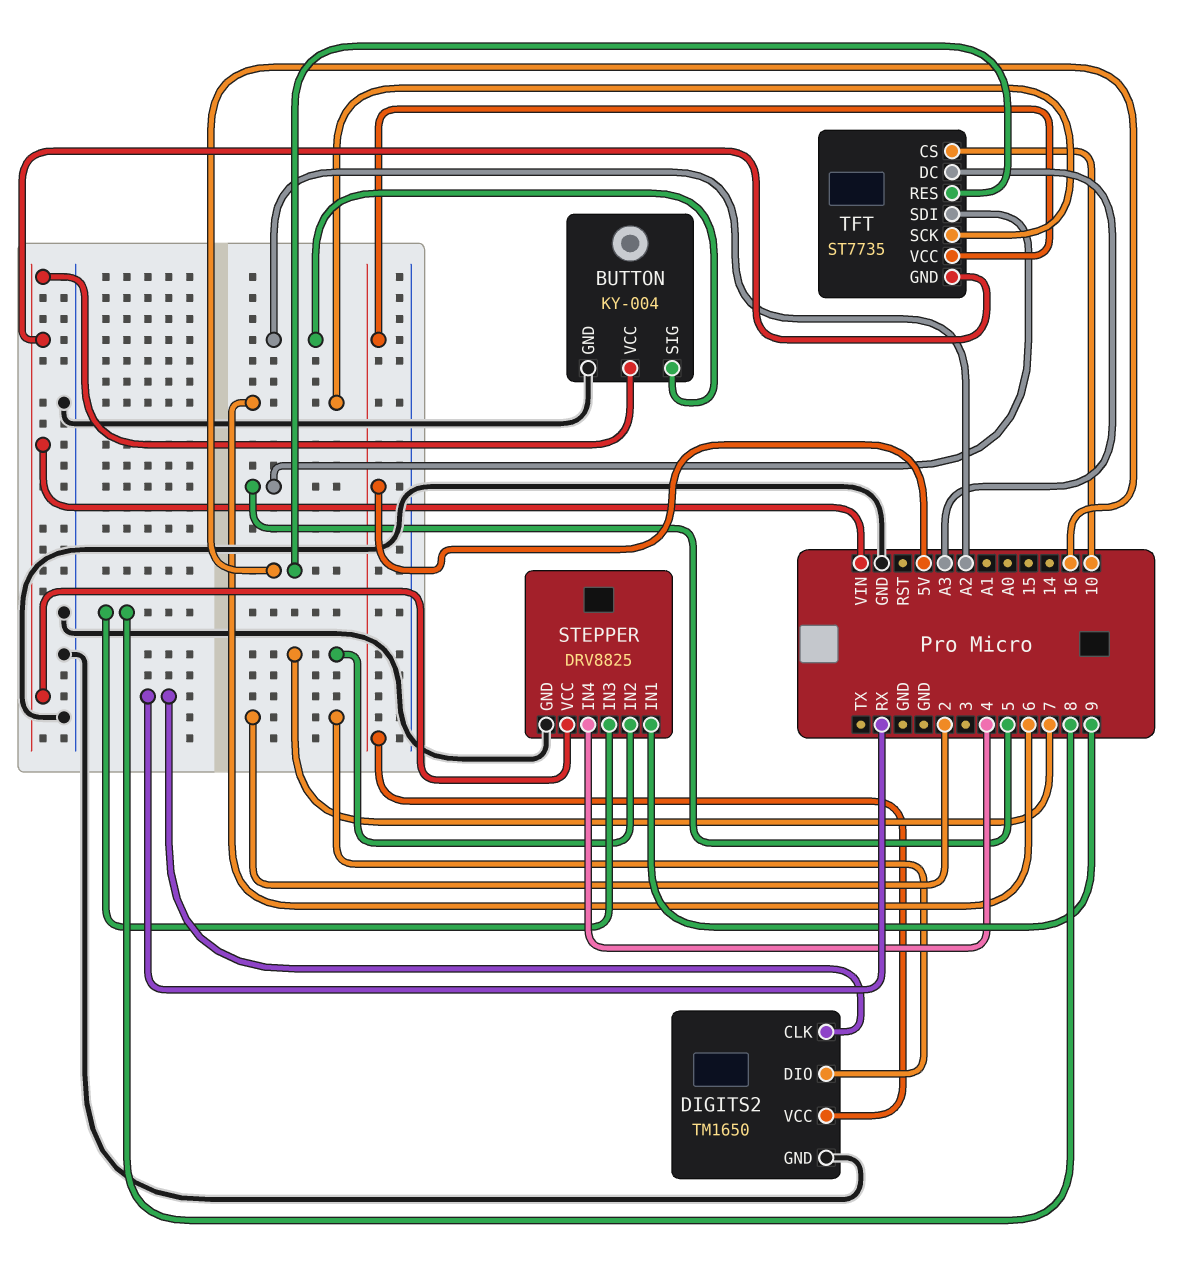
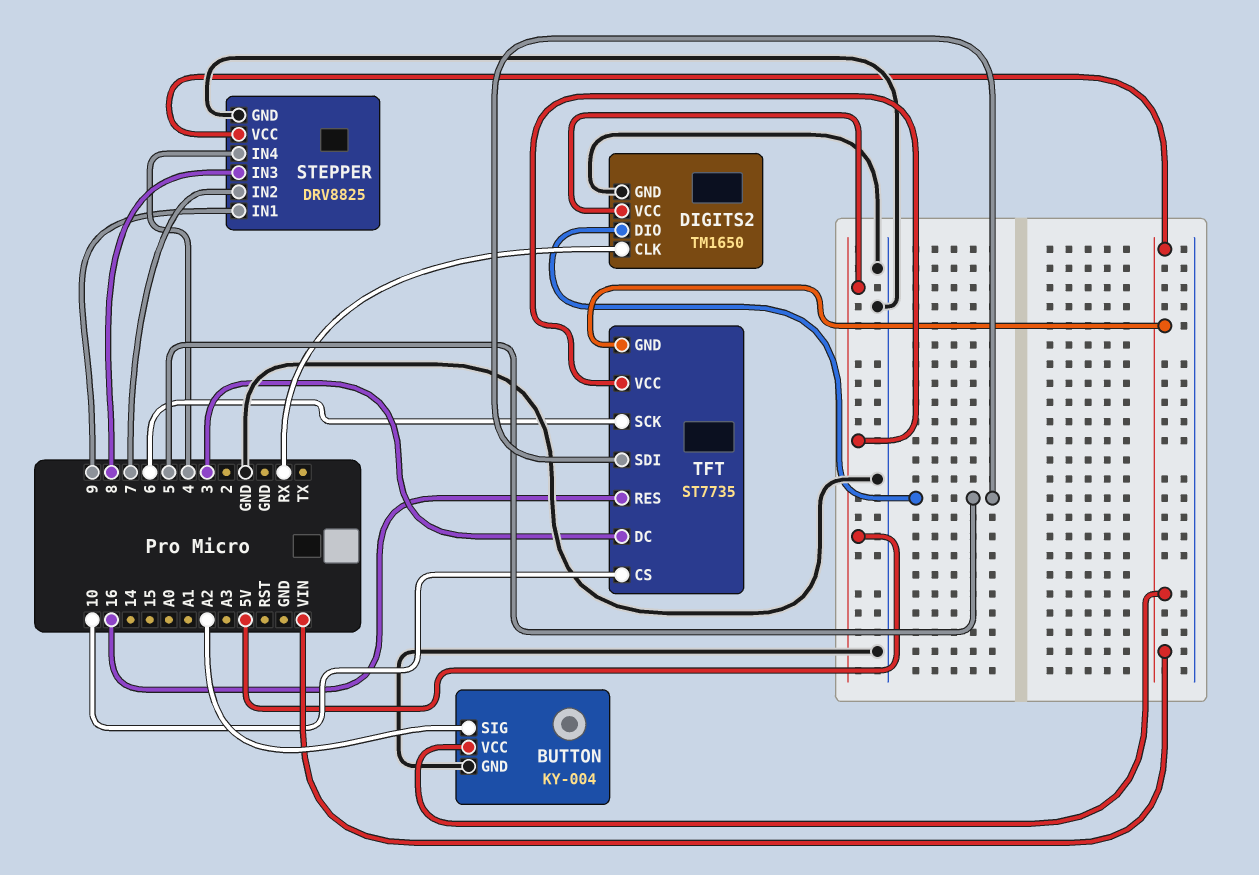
DIGITS2 pin DIO: 2 -> 5
TFT pin DC: A3 -> 3

